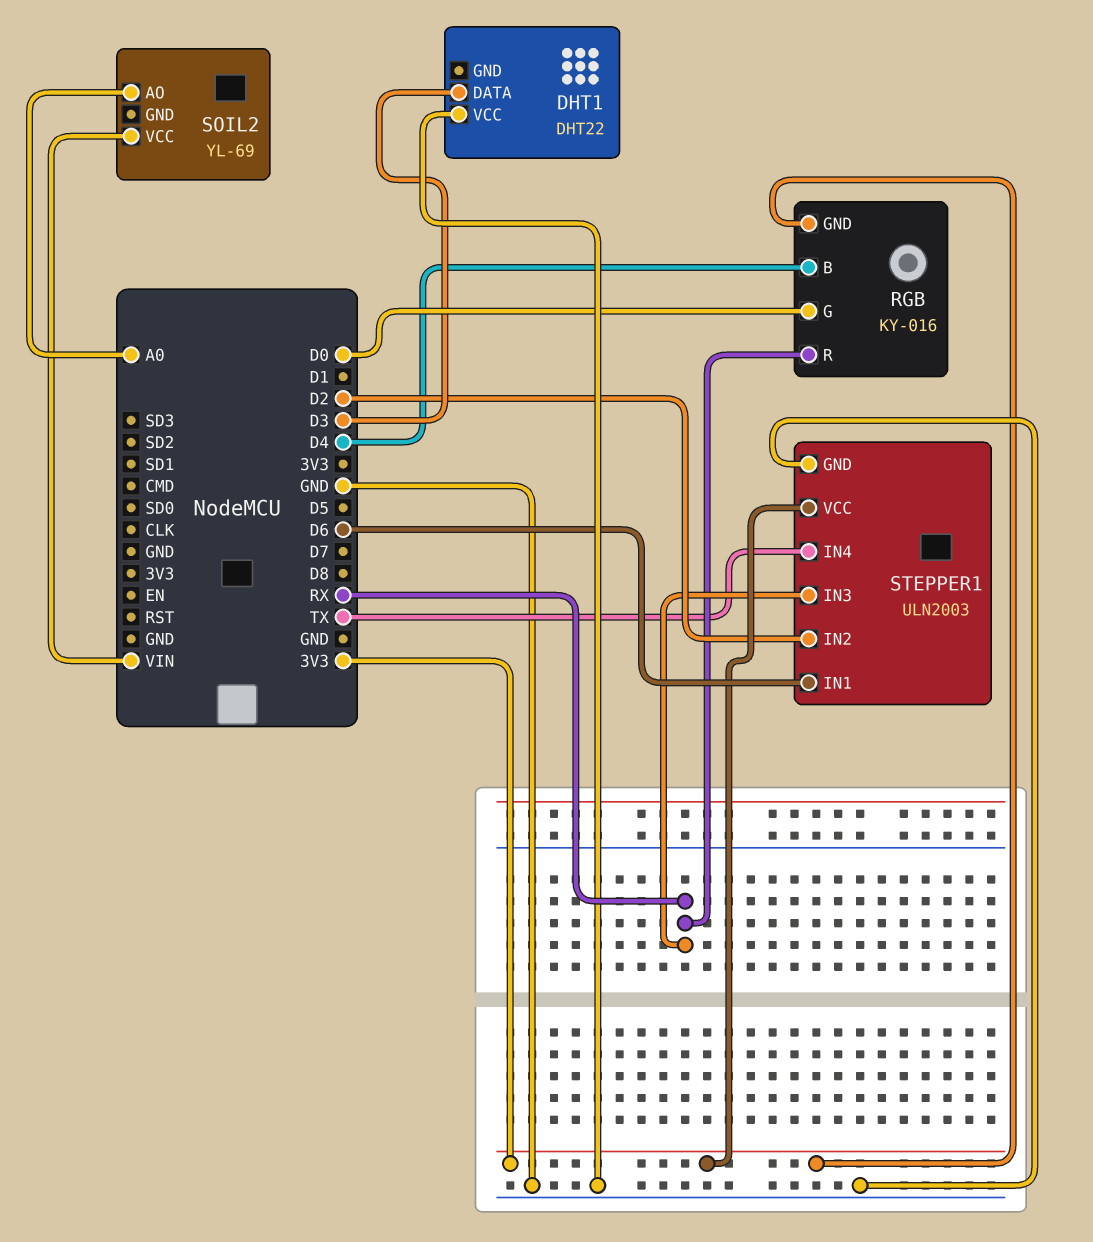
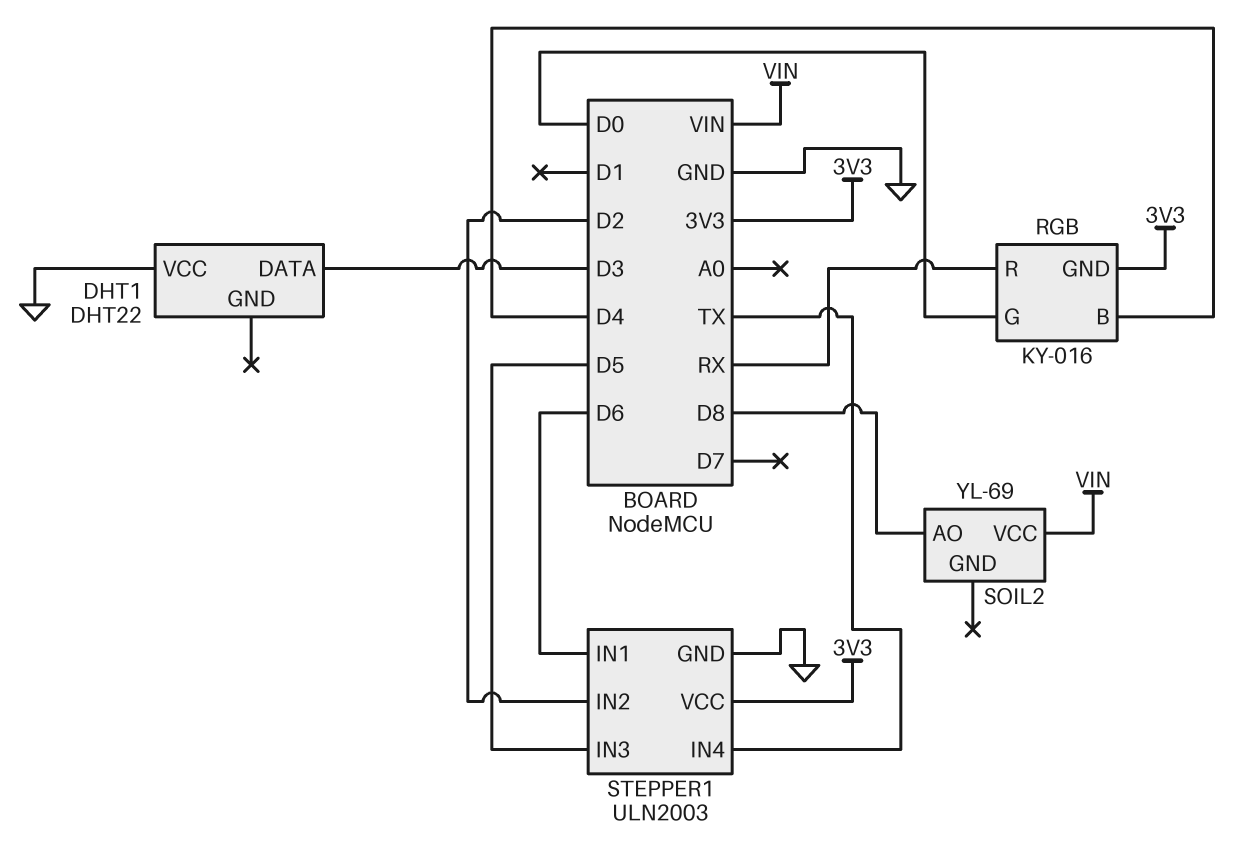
SOIL2 pin AO: A0 -> D8
STEPPER1 pin IN3: RX -> D5

